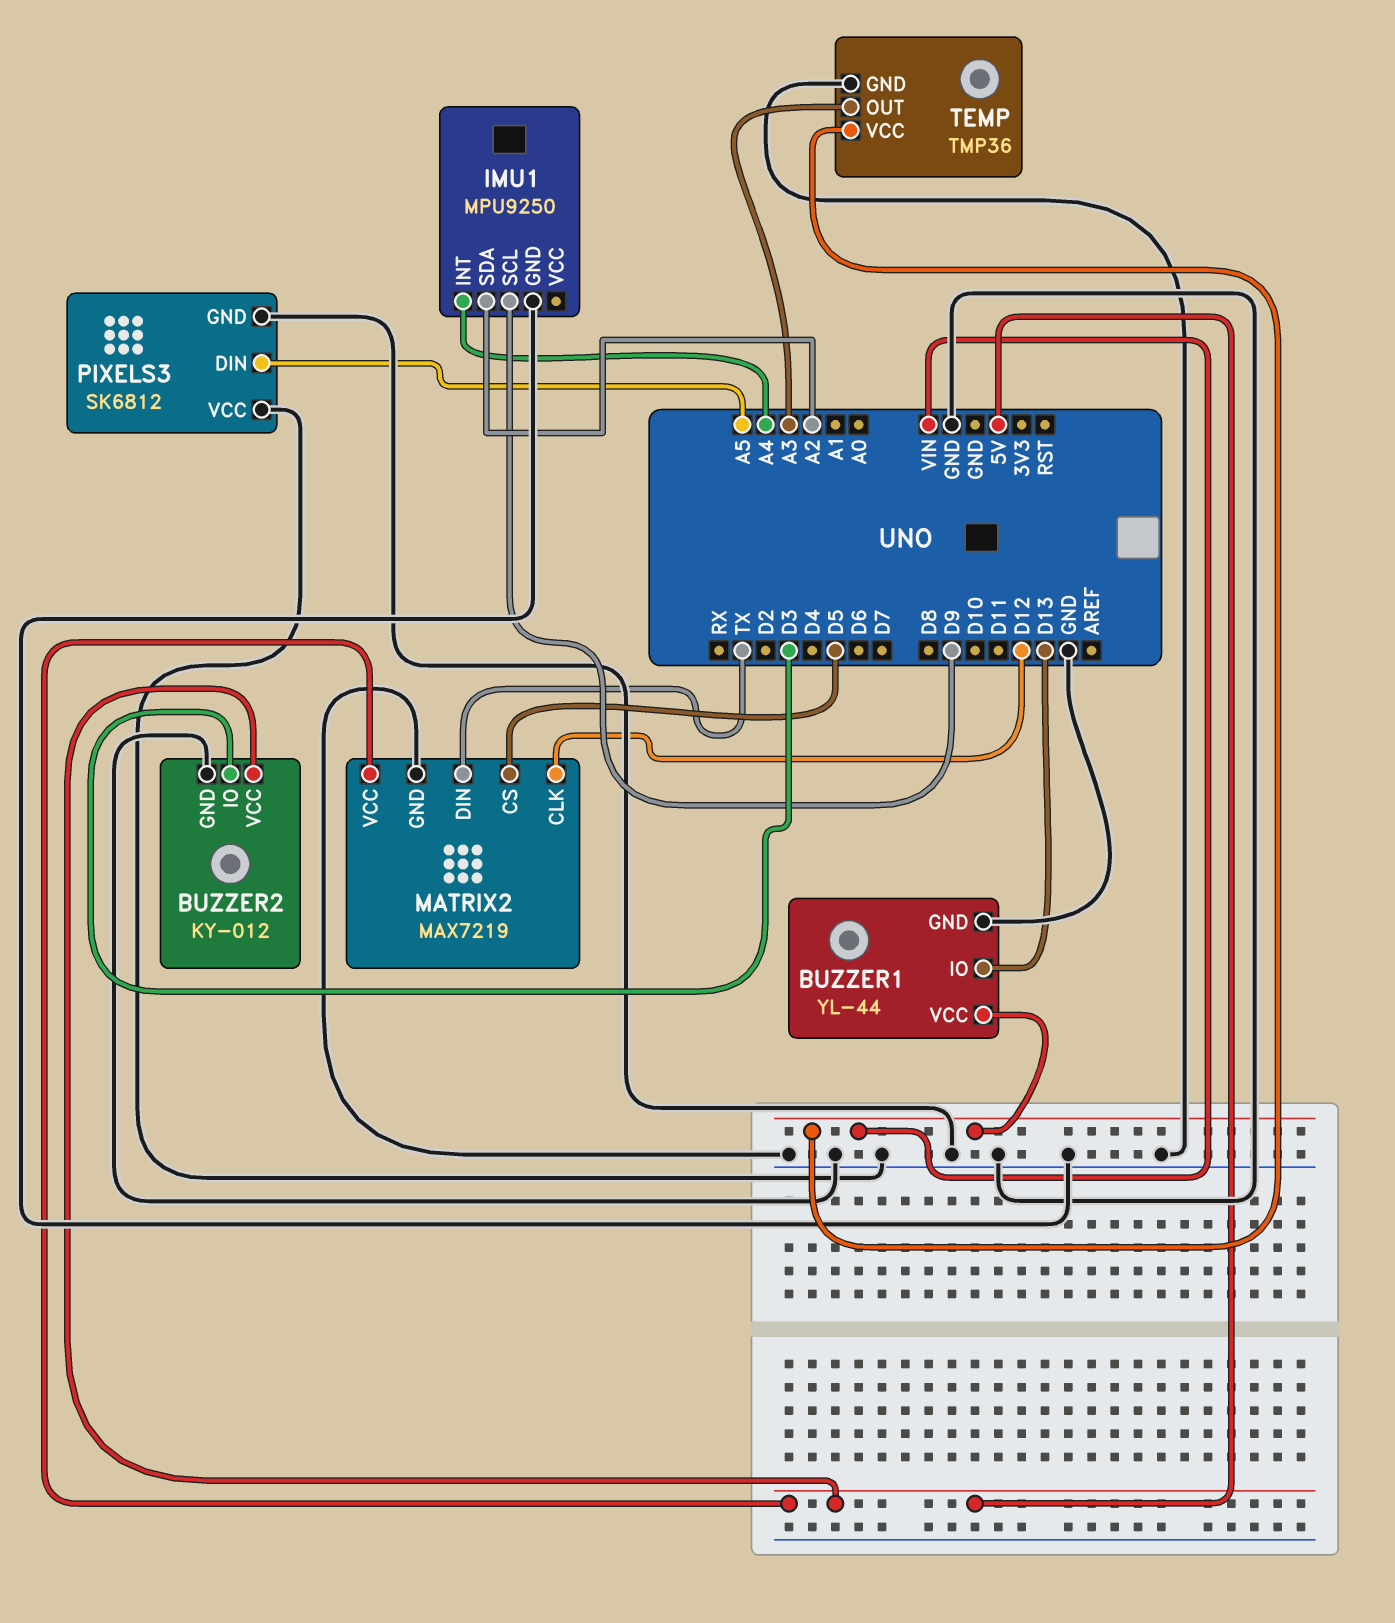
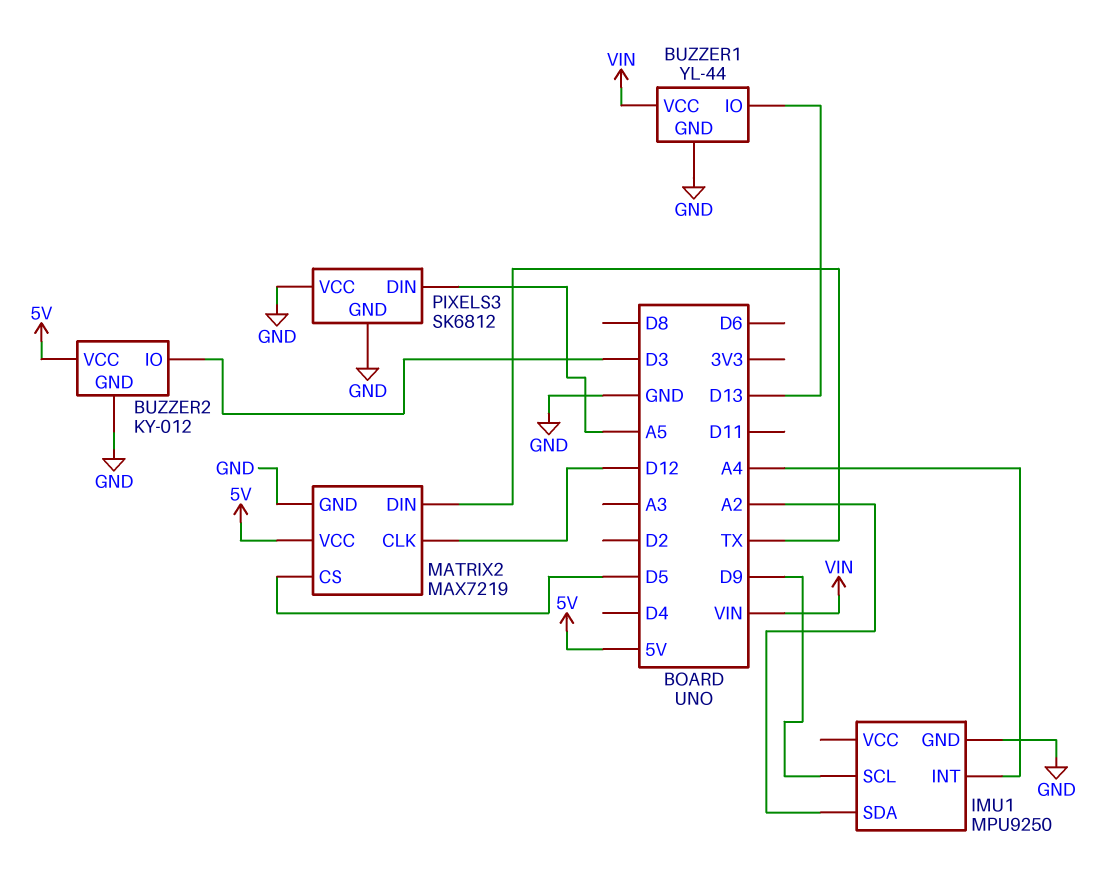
TEMP: TMP36 -> none
TEMP pin GND: GND -> none
TEMP pin OUT: A3 -> none
TEMP pin VCC: VIN -> none

